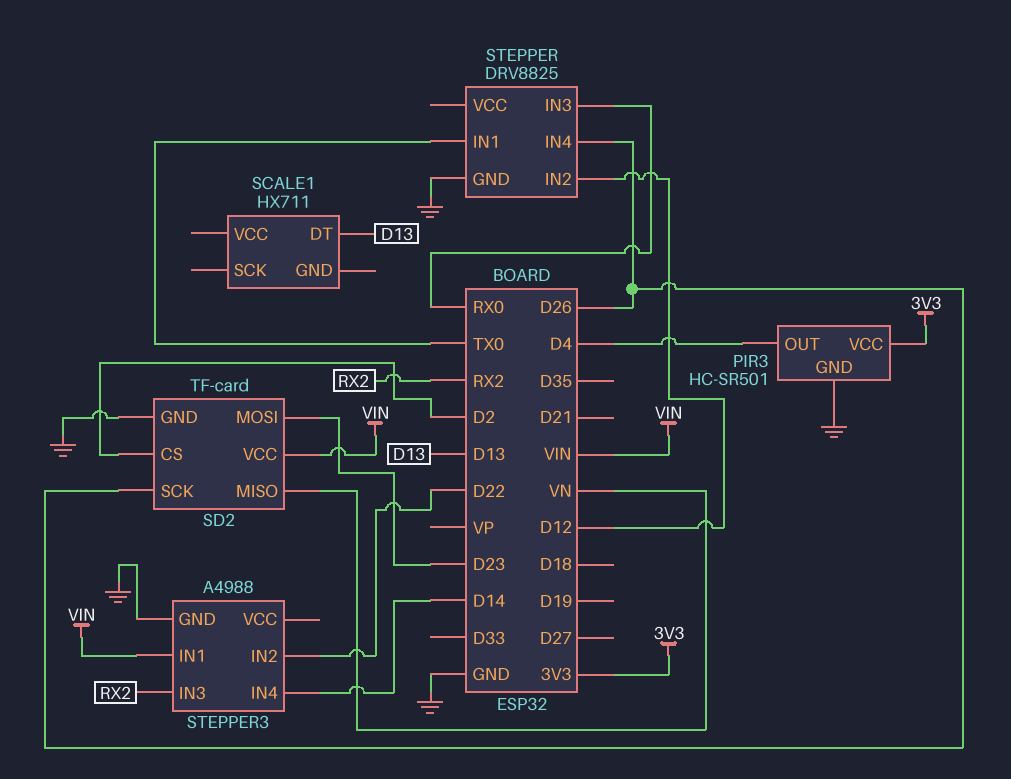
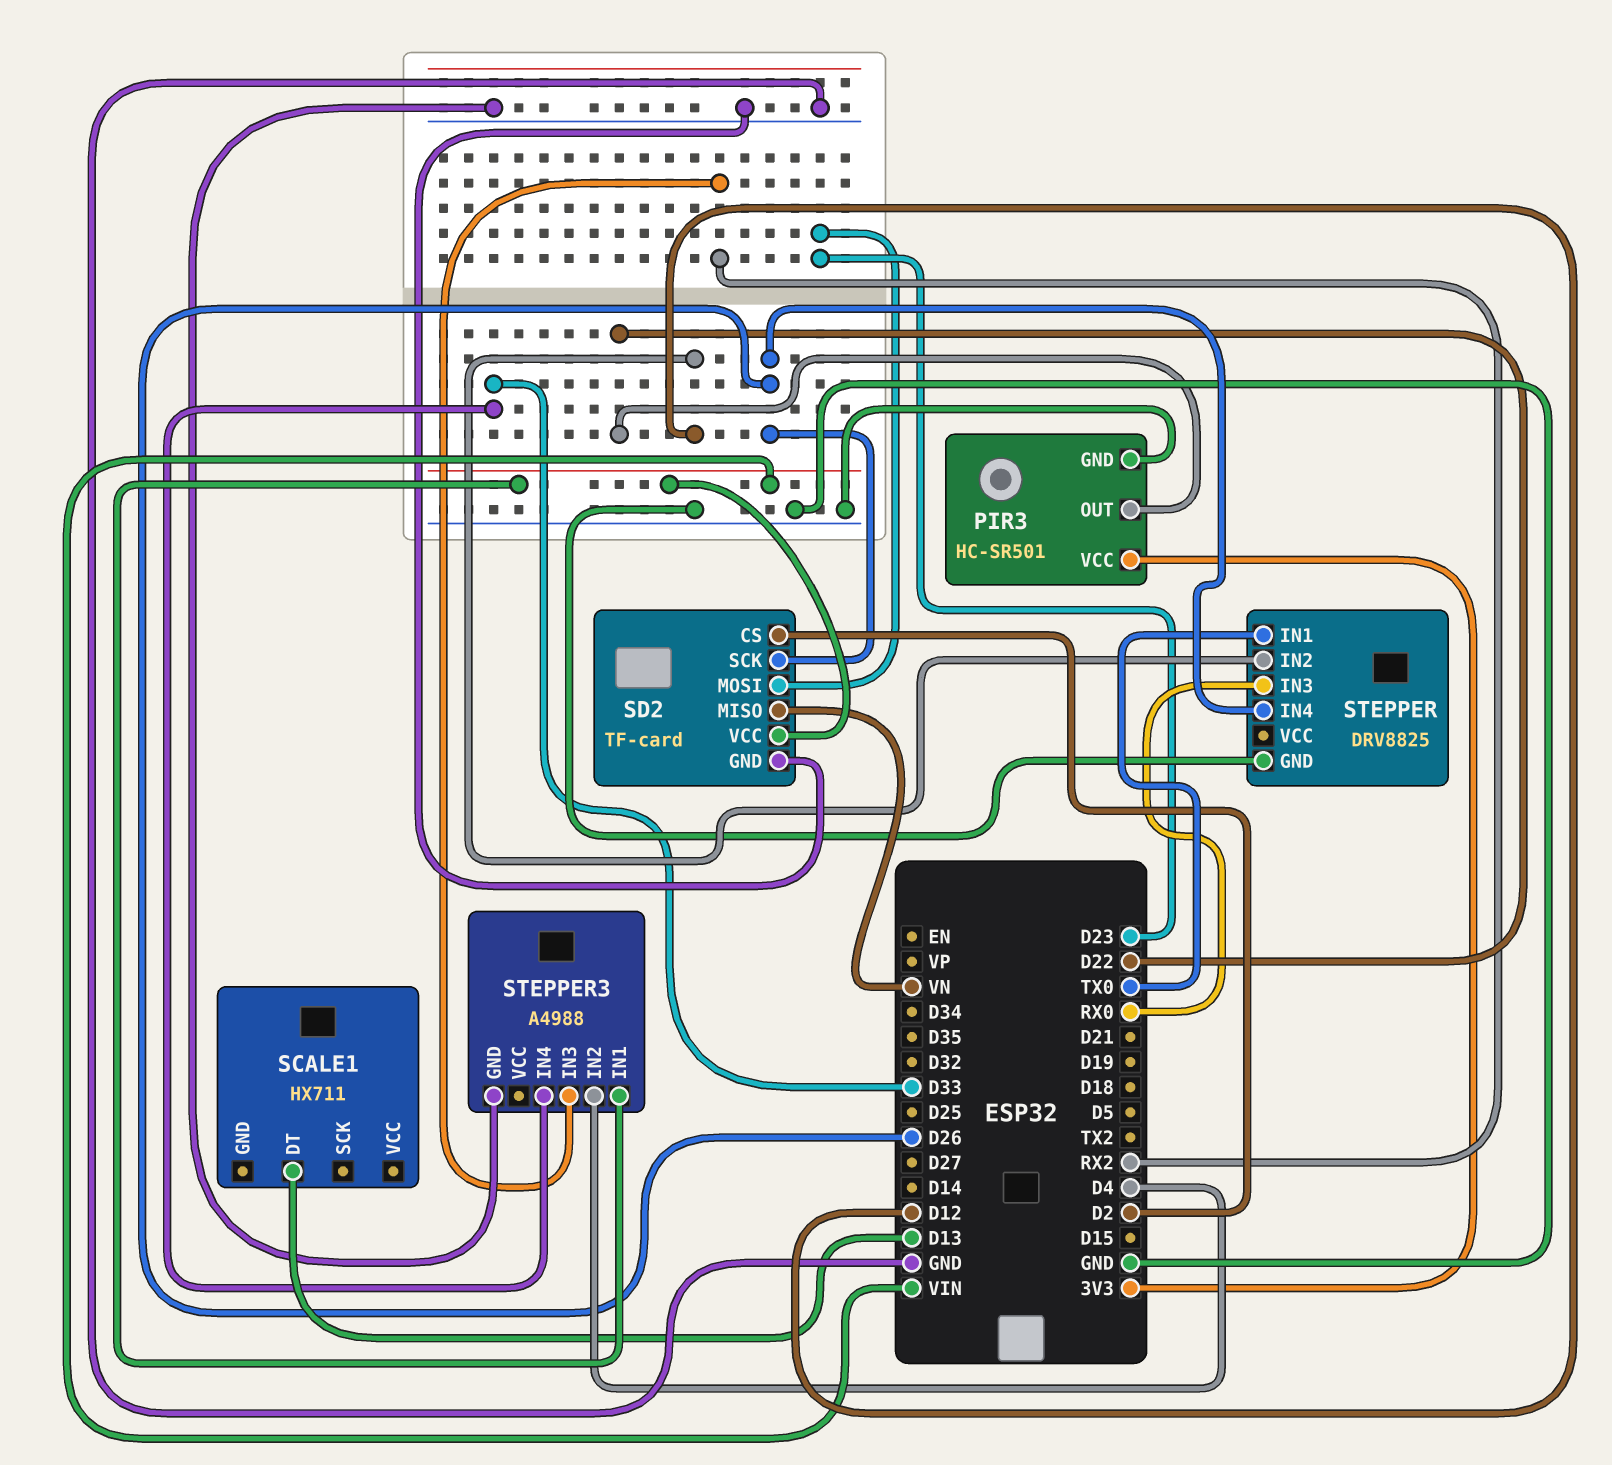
PIR3 pin OUT: D4 -> D22
STEPPER3 pin IN2: D22 -> D4
STEPPER3 pin IN4: D14 -> D33

